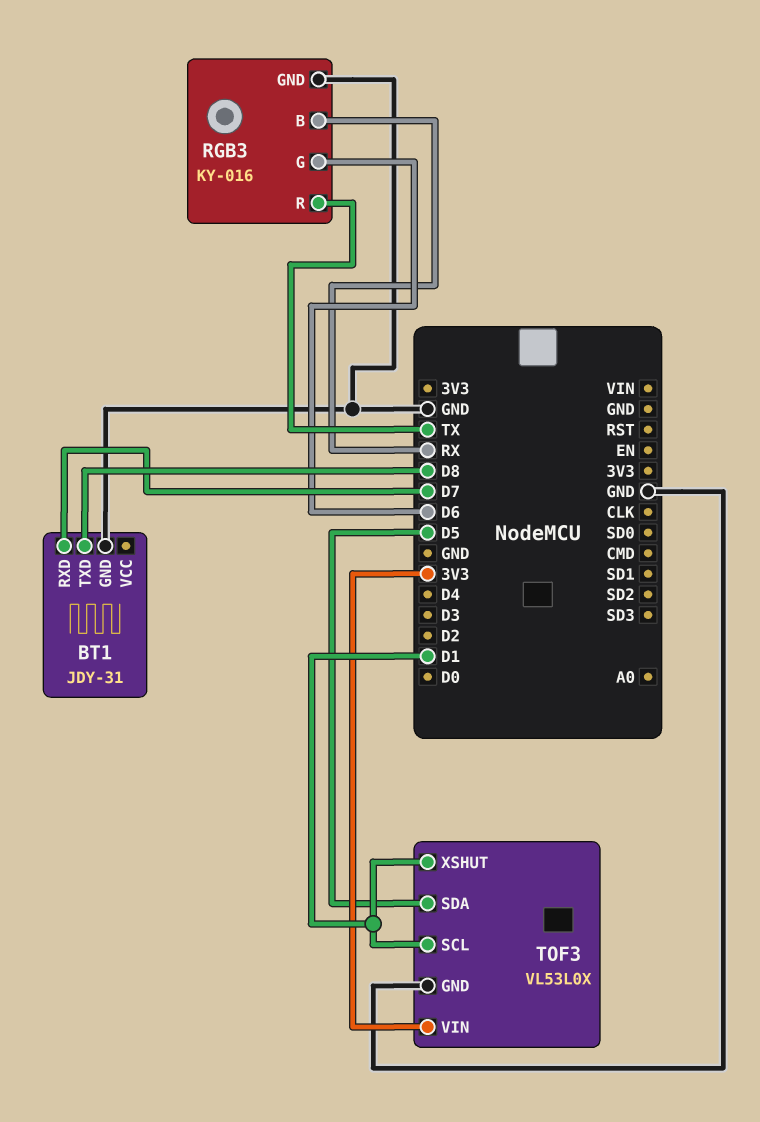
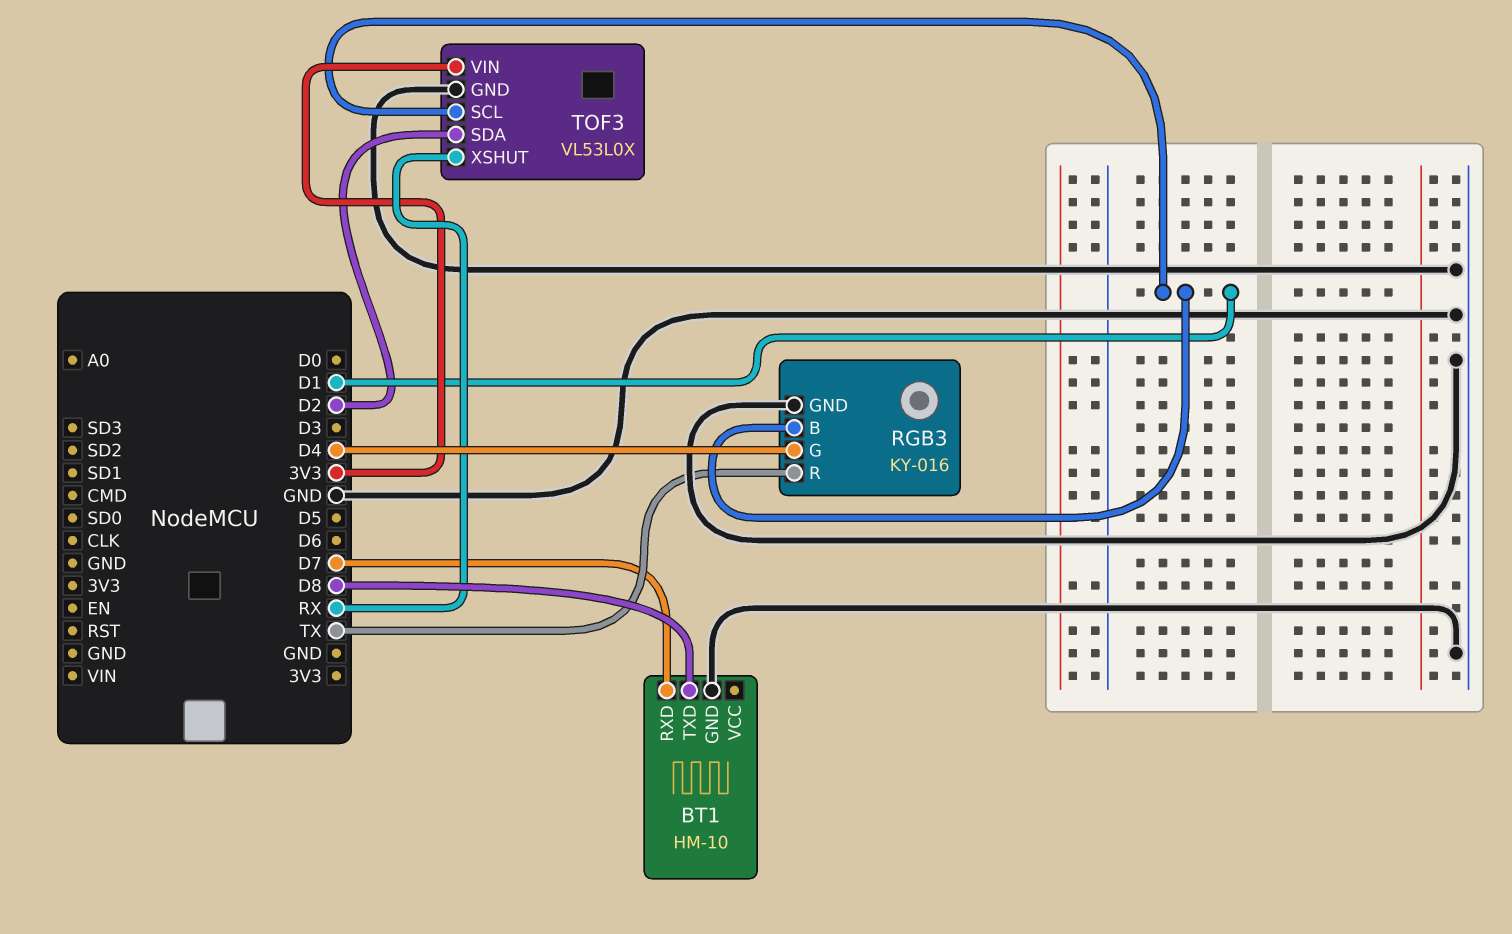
BT1: JDY-31 -> HM-10
RGB3 pin B: RX -> D1
RGB3 pin G: D6 -> D4
TOF3 pin SDA: D5 -> D2
TOF3 pin XSHUT: D1 -> RX

